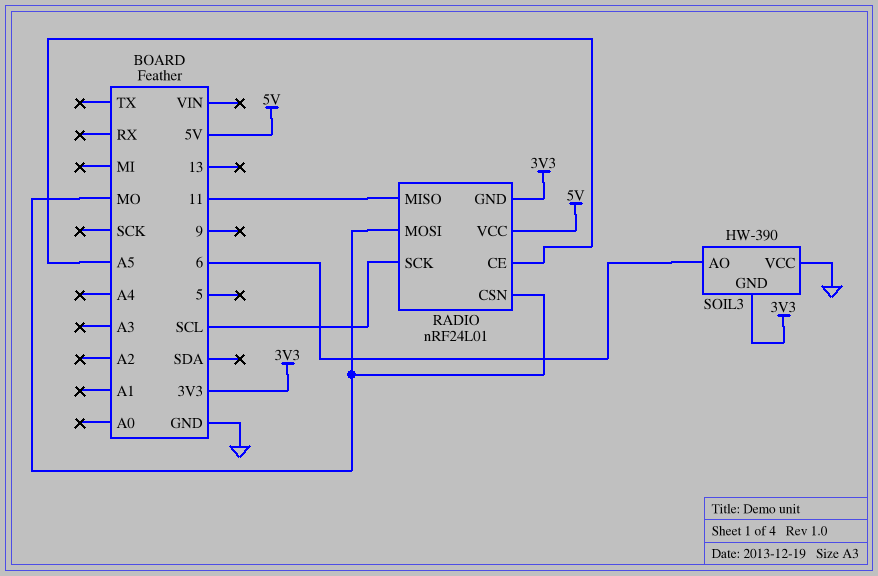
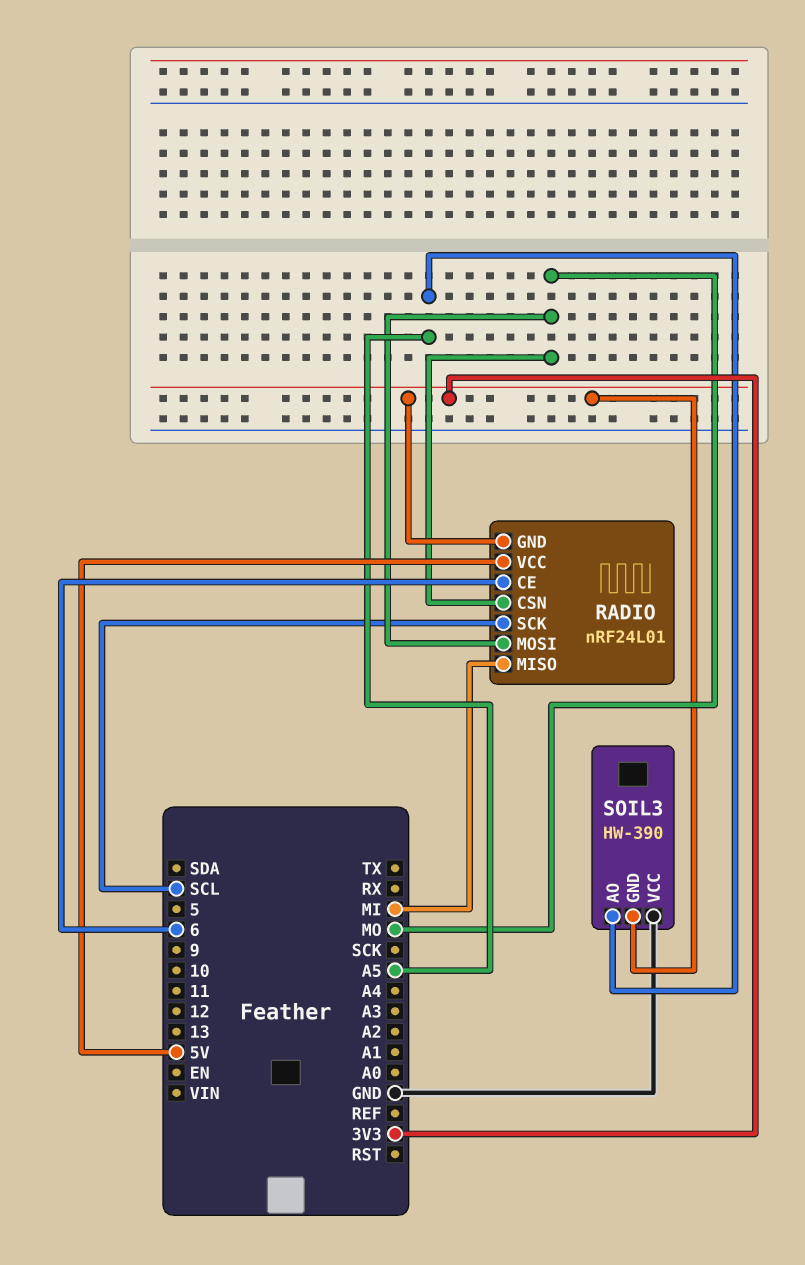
RADIO pin CE: A5 -> 6
RADIO pin MISO: 11 -> MI
SOIL3 pin AO: 6 -> A5

